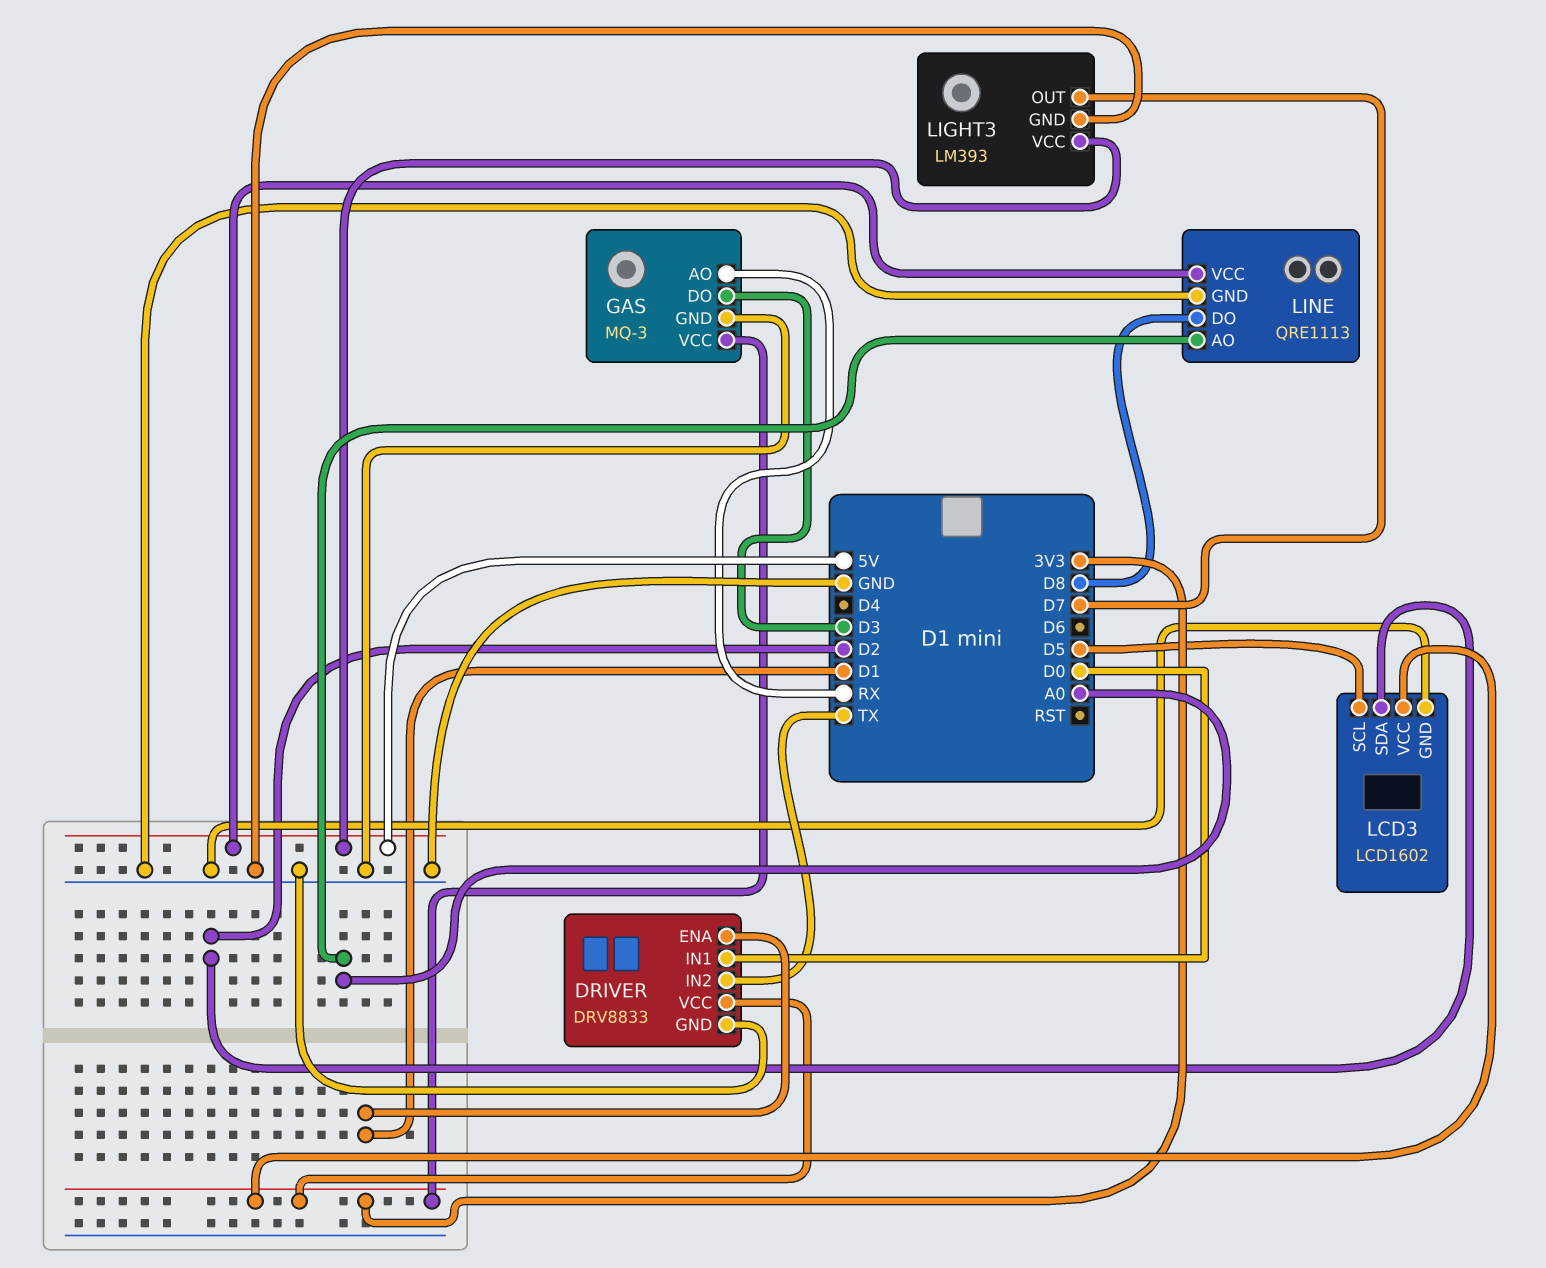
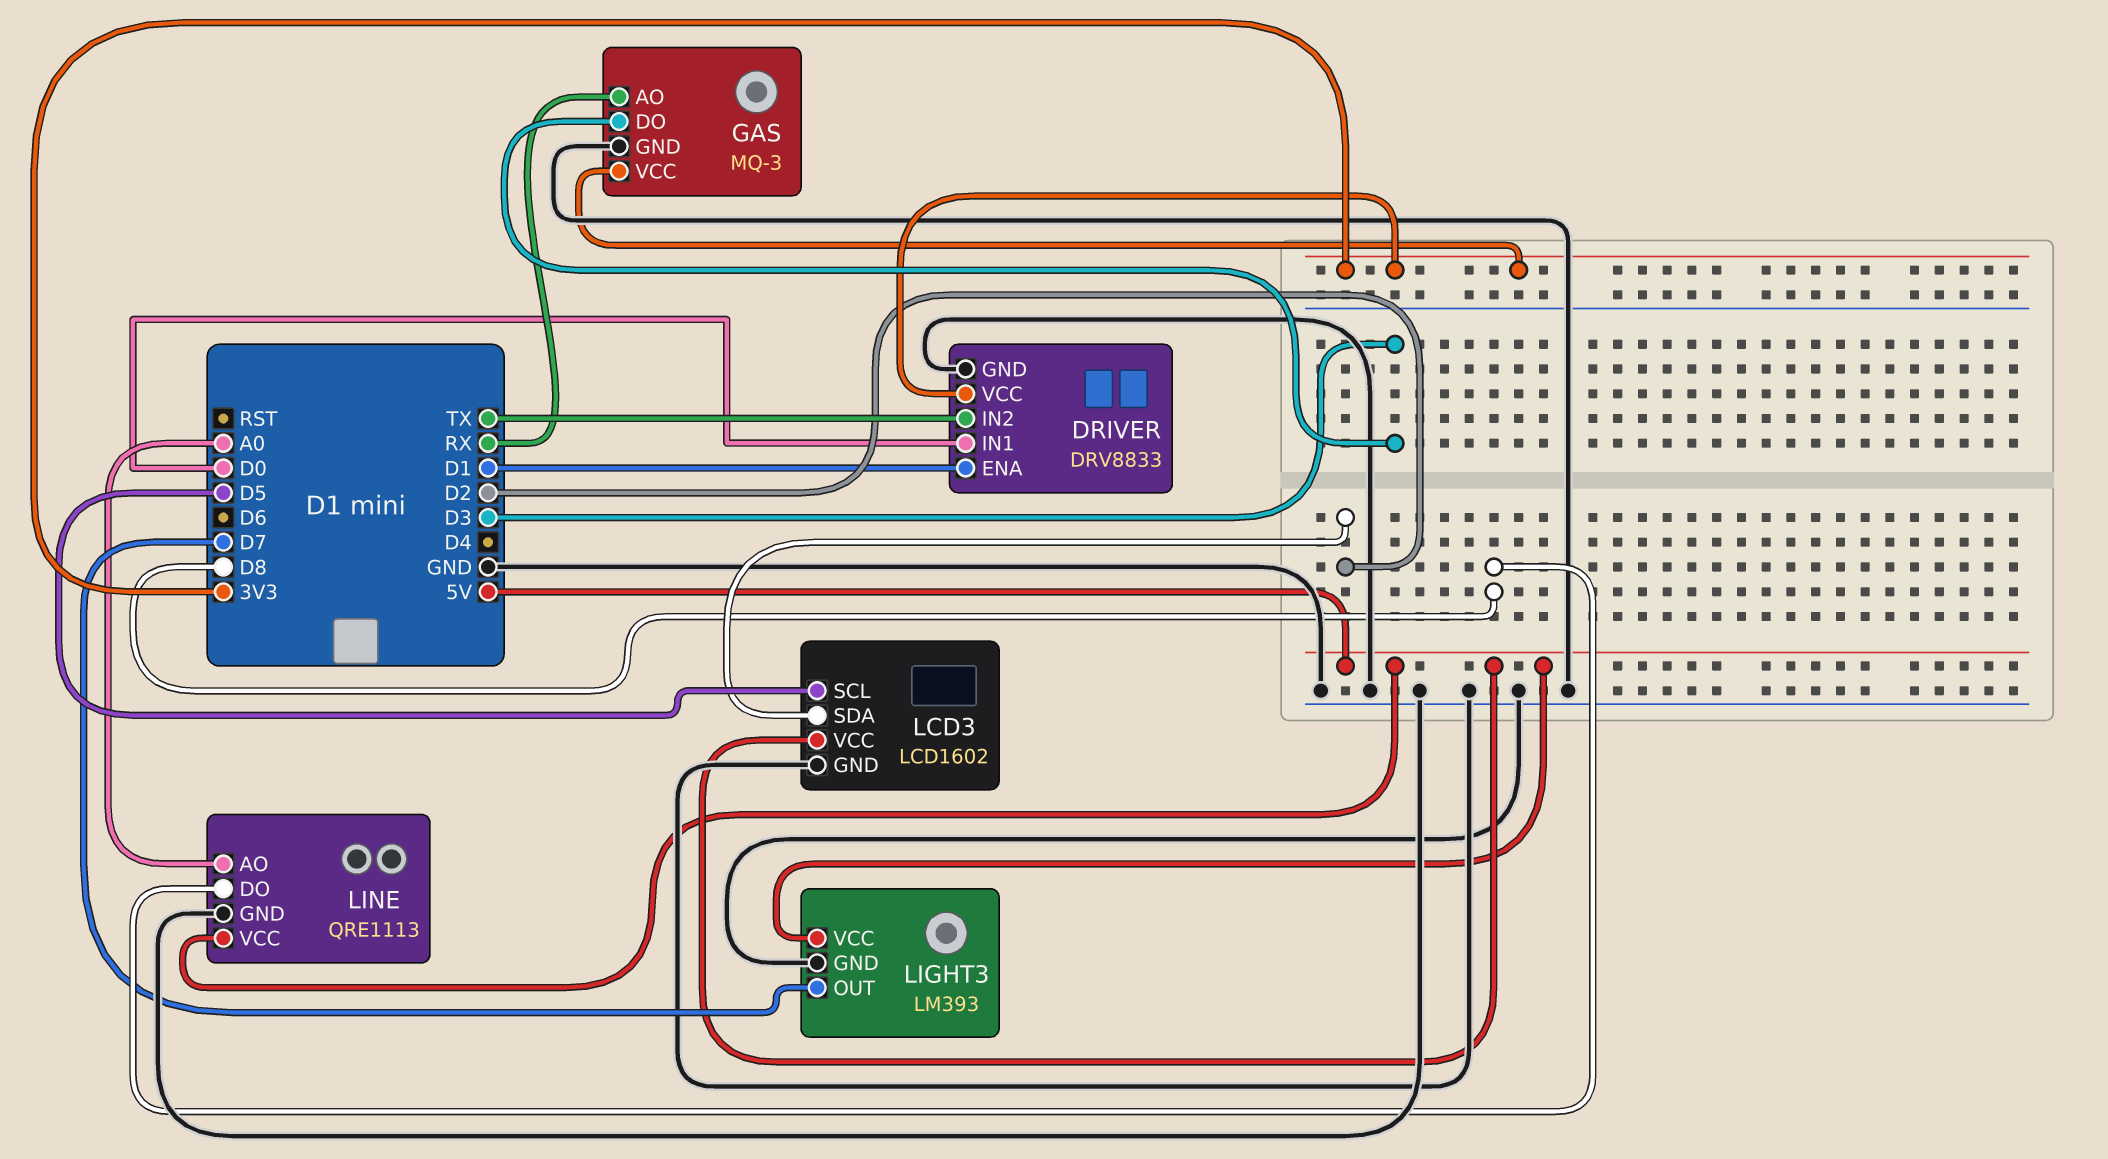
LCD3 pin VCC: 3V3 -> 5V

